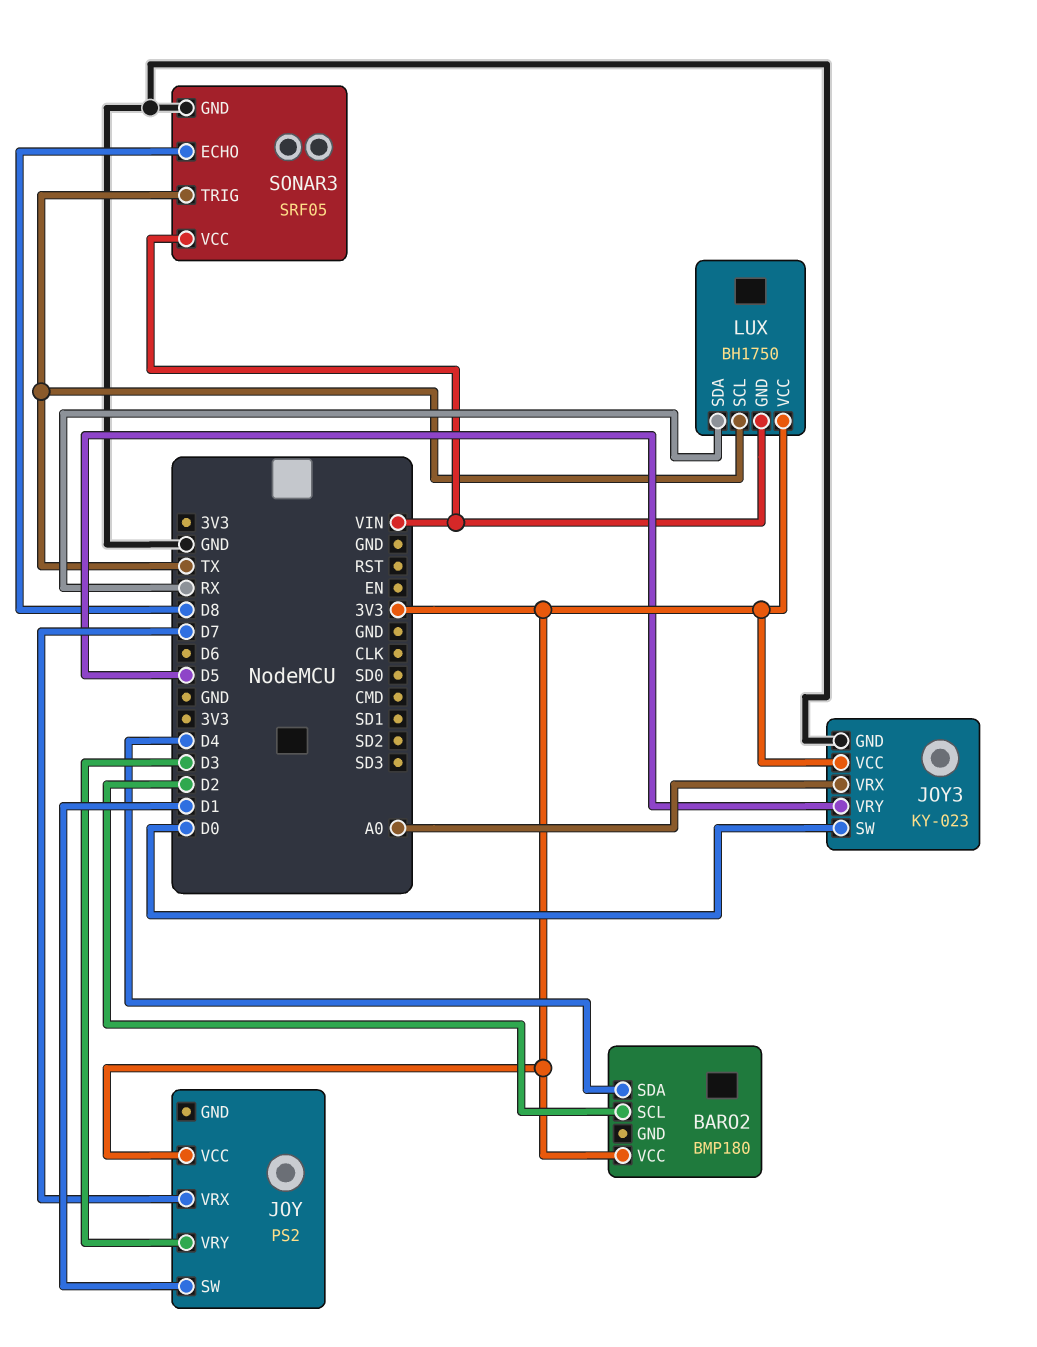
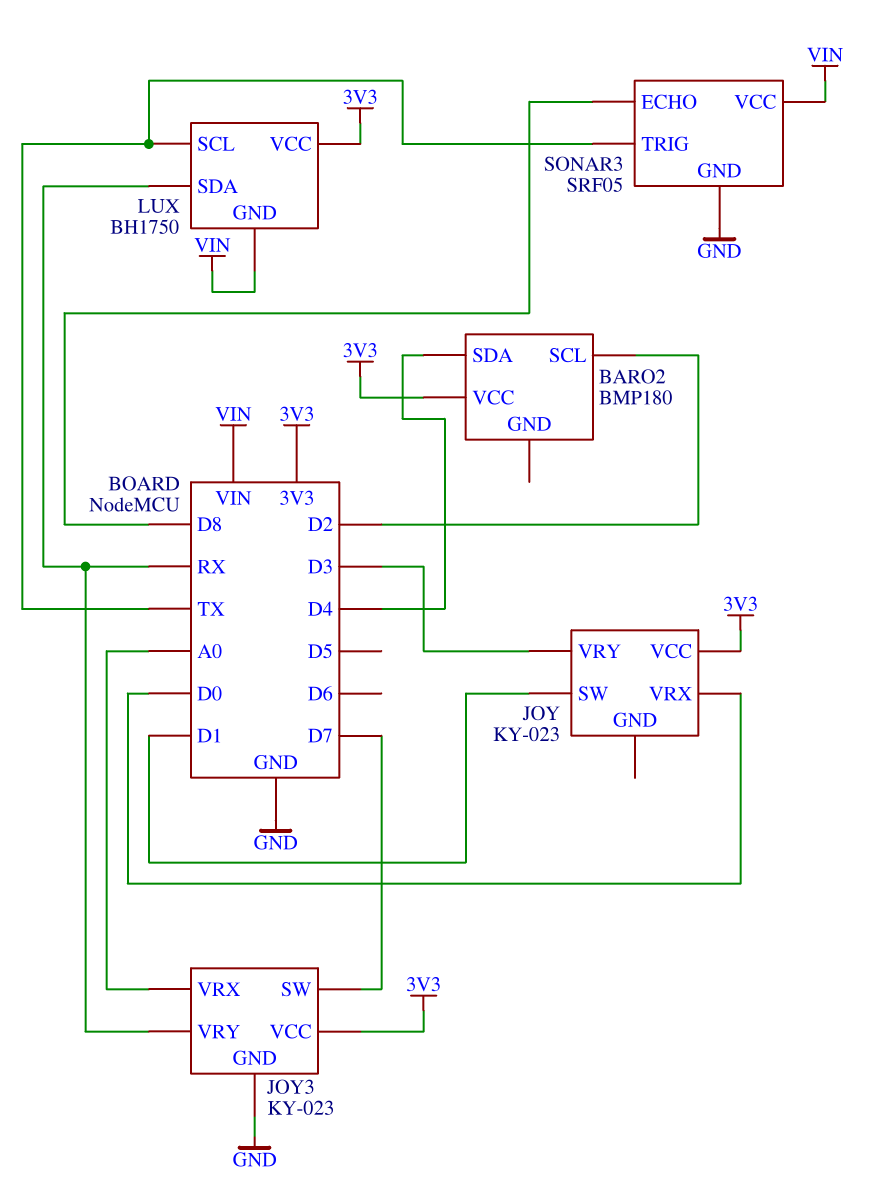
JOY: PS2 -> KY-023
JOY pin VRX: D7 -> D0
JOY3 pin SW: D0 -> D7
JOY3 pin VRY: D5 -> RX

